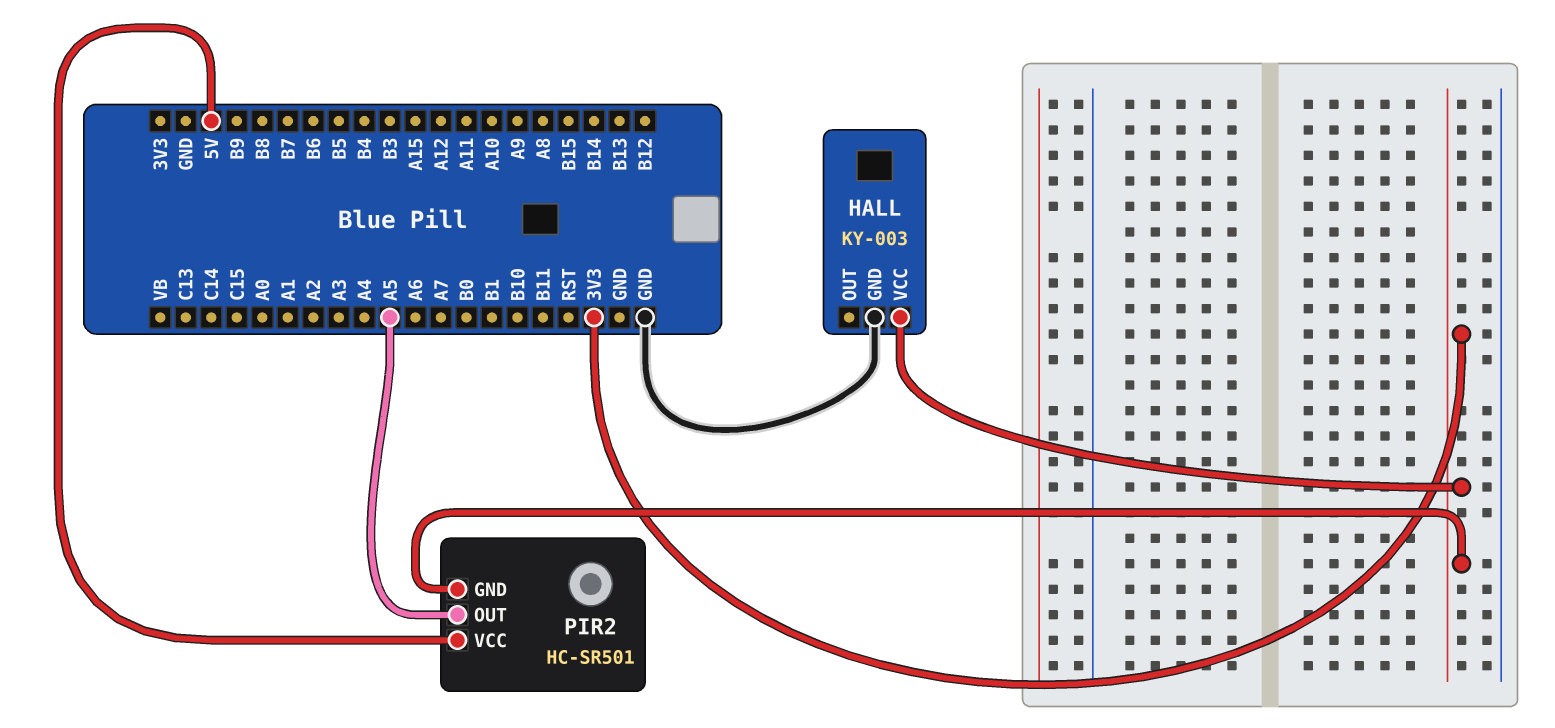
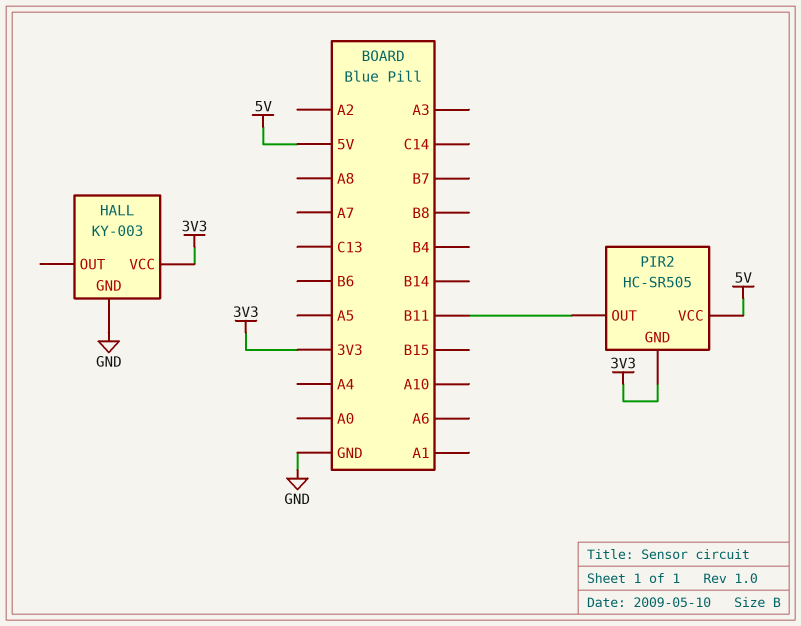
PIR2: HC-SR501 -> HC-SR505
PIR2 pin OUT: A5 -> B11

